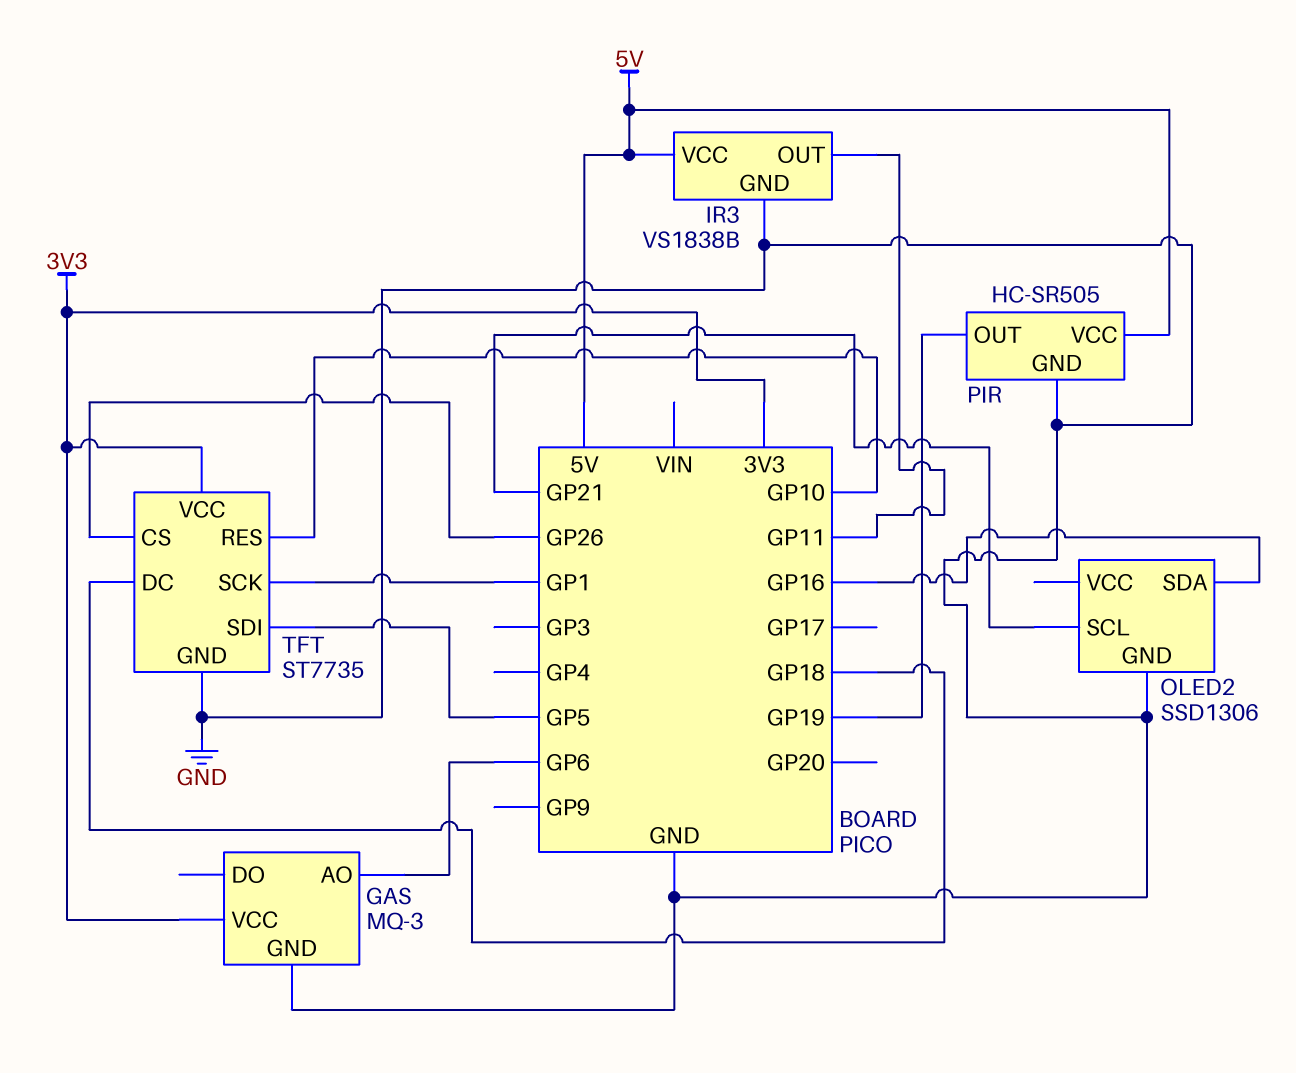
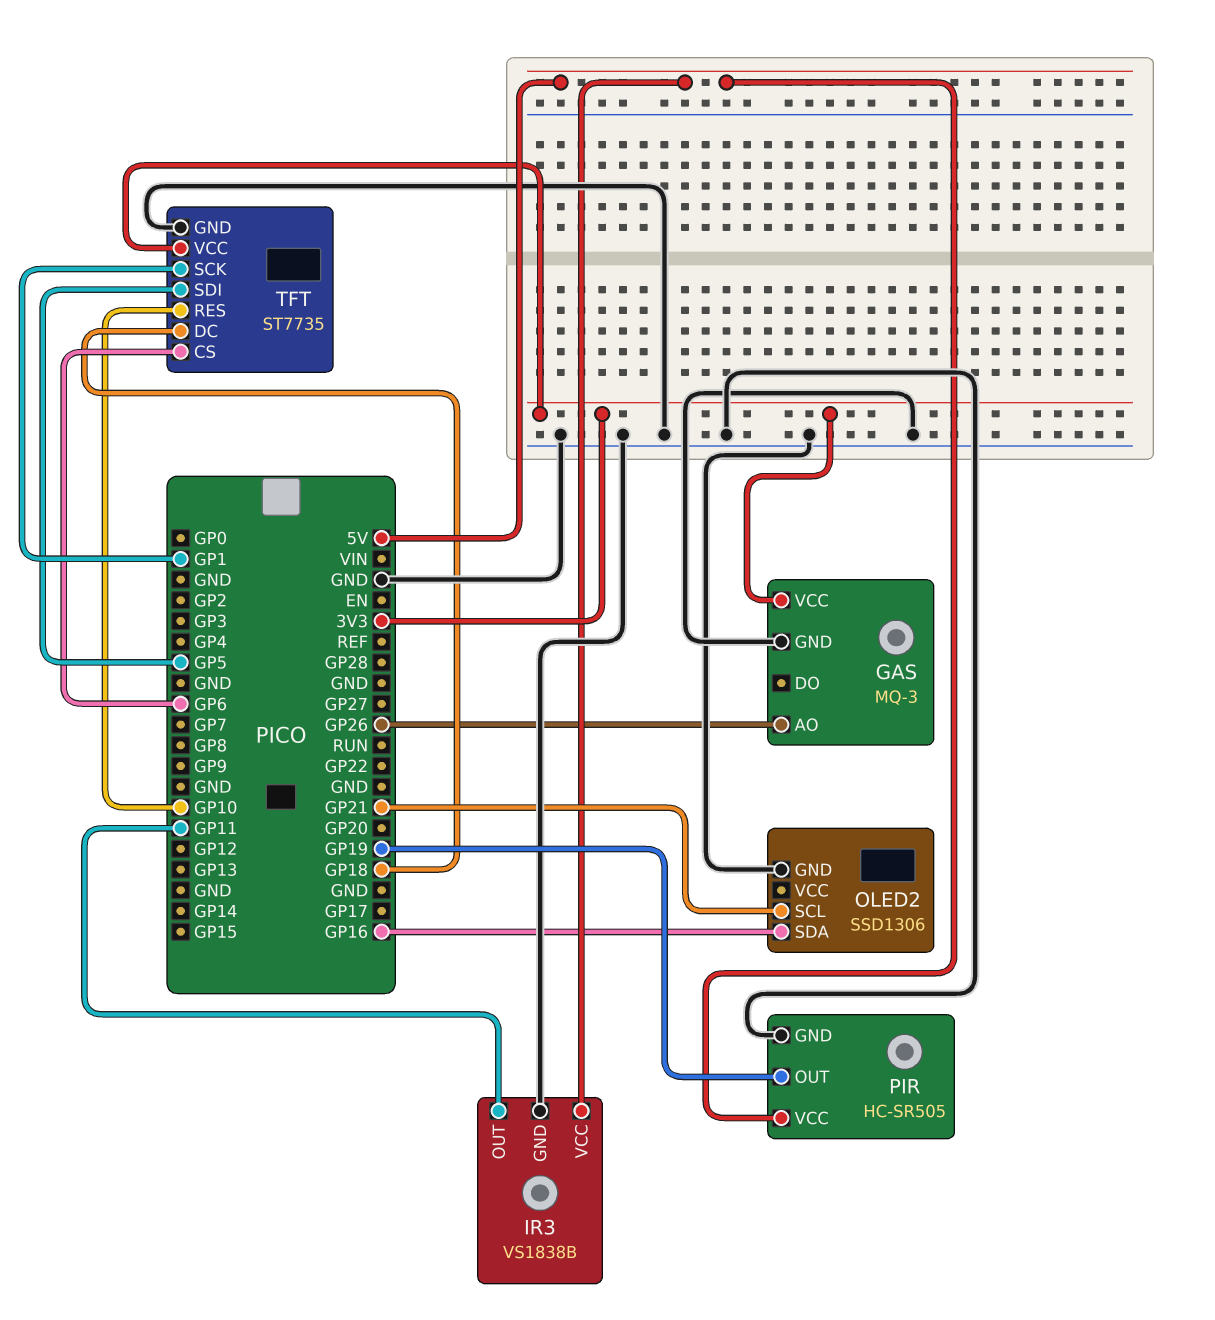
GAS pin AO: GP6 -> GP26
TFT pin CS: GP26 -> GP6

